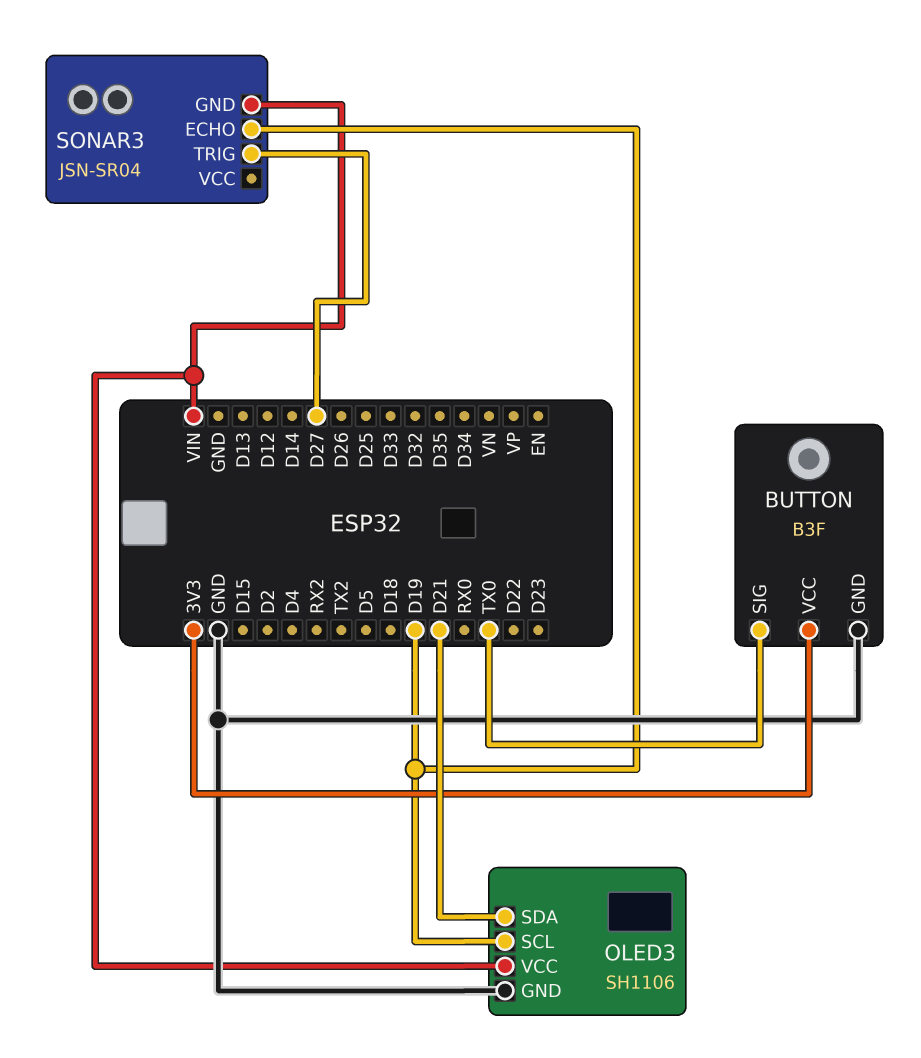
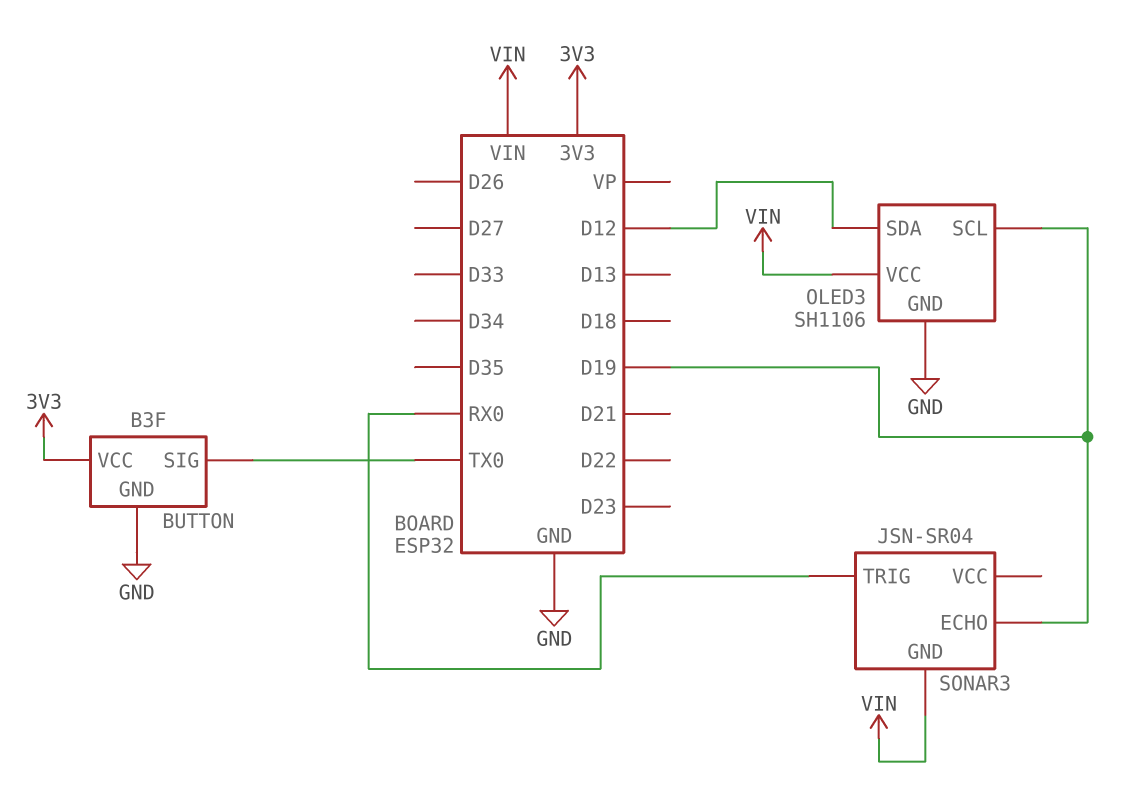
OLED3 pin SDA: D21 -> D12
SONAR3 pin TRIG: D27 -> RX0

